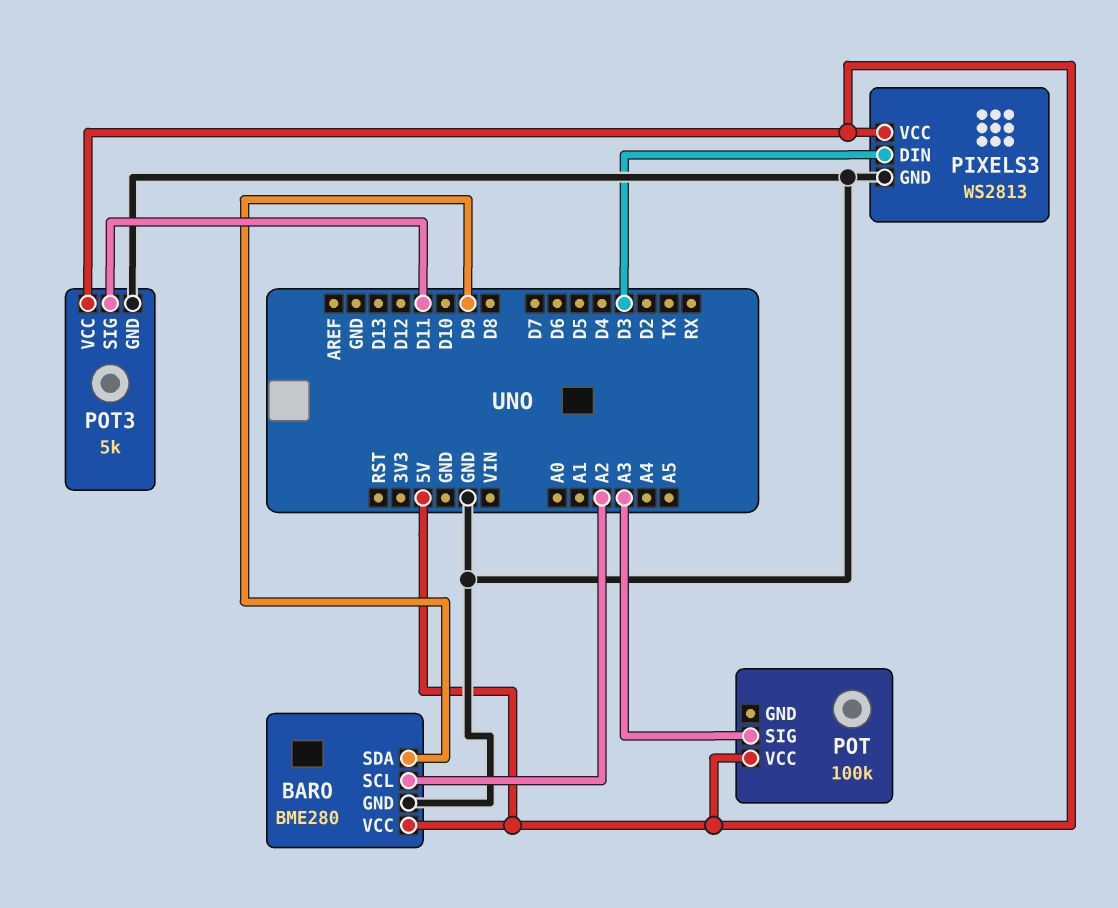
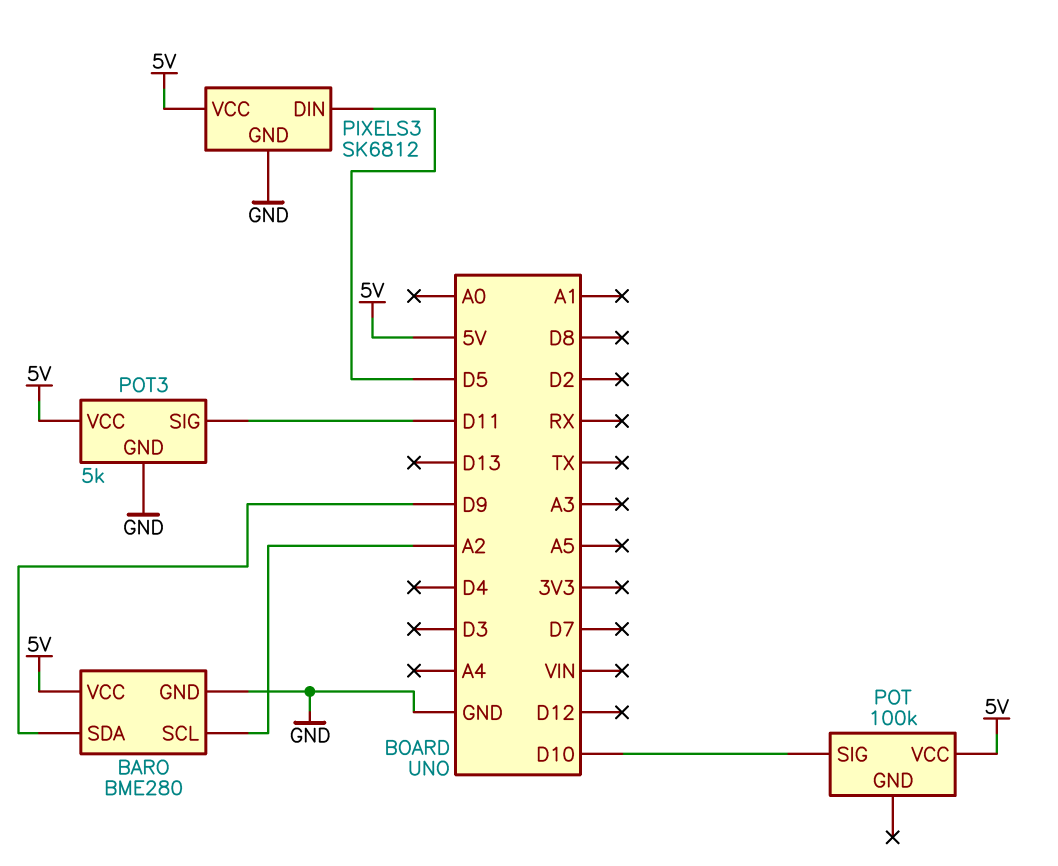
PIXELS3: WS2813 -> SK6812
PIXELS3 pin DIN: D3 -> D5
POT pin SIG: A3 -> D10

